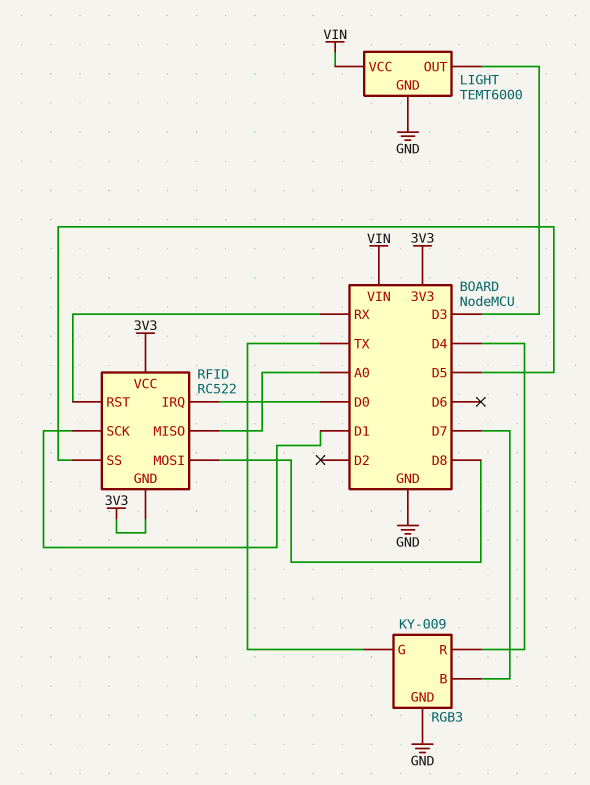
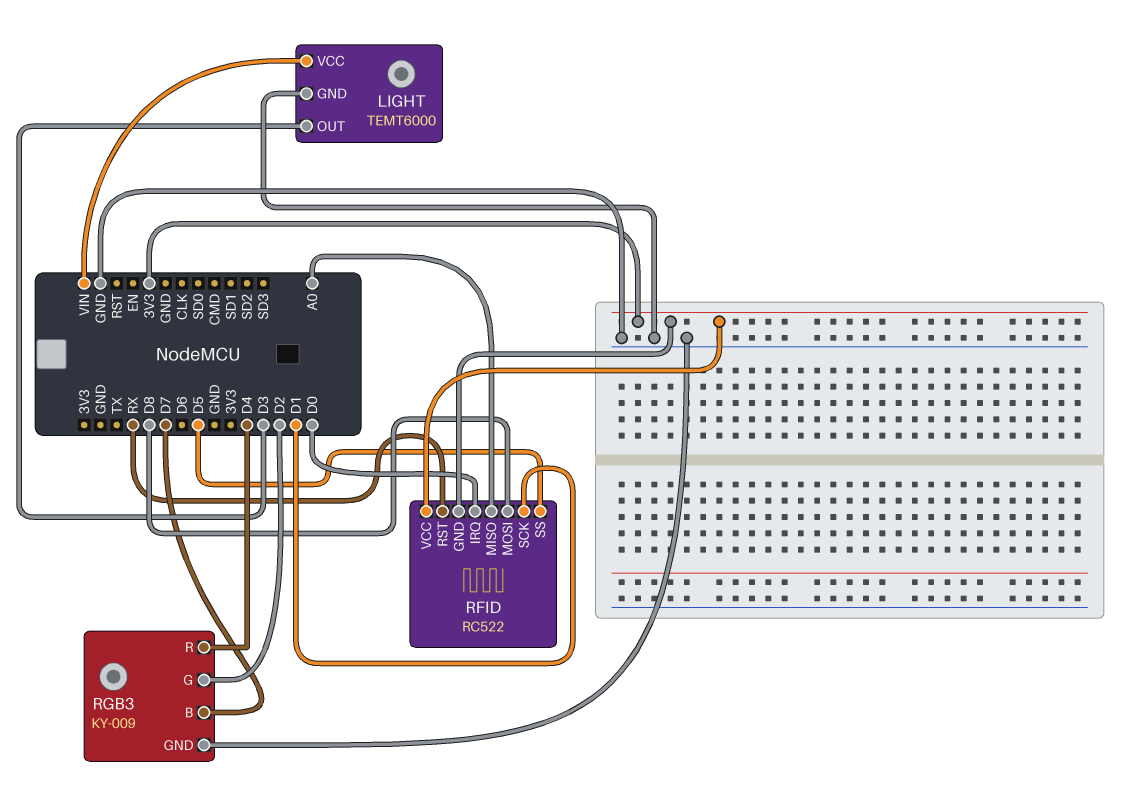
RGB3 pin G: TX -> D2

